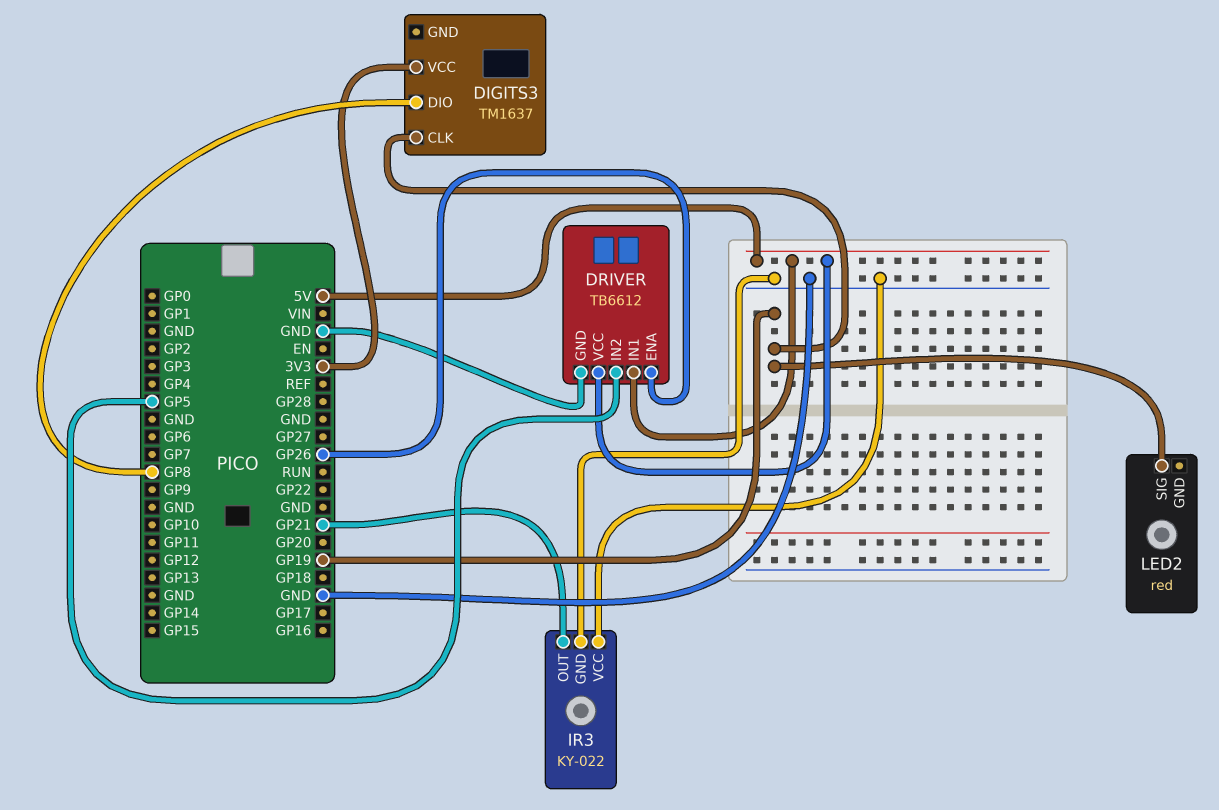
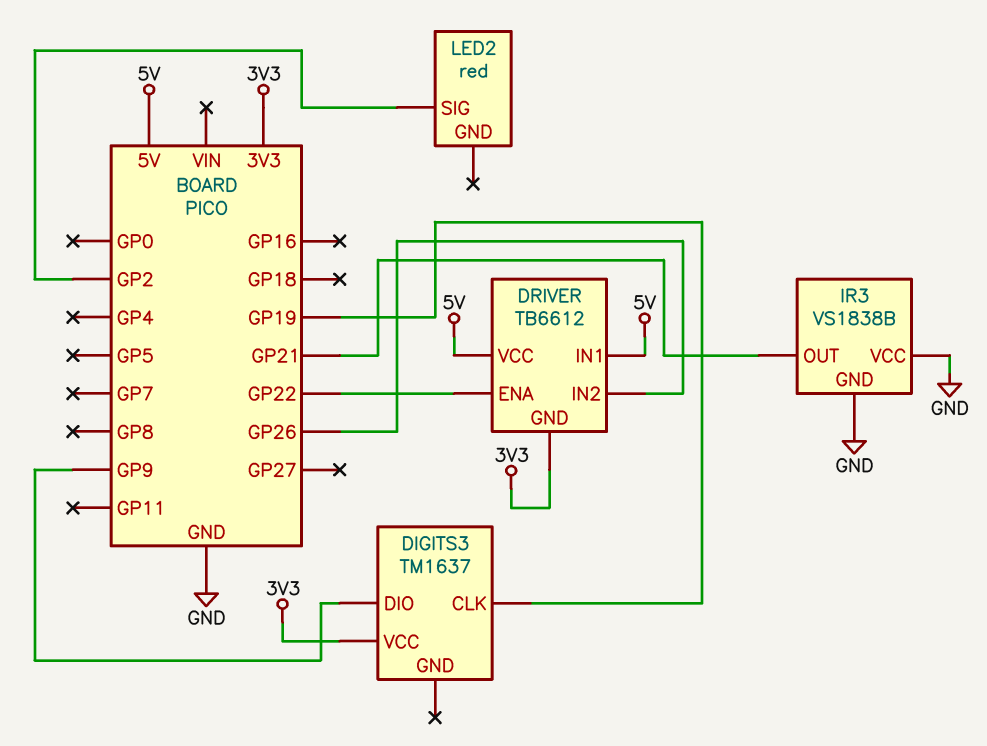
DIGITS3 pin DIO: GP8 -> GP9
DRIVER pin ENA: GP26 -> GP22
DRIVER pin GND: GND -> 3V3
DRIVER pin IN2: GP5 -> GP26
IR3: KY-022 -> VS1838B
LED2 pin SIG: GP19 -> GP2

